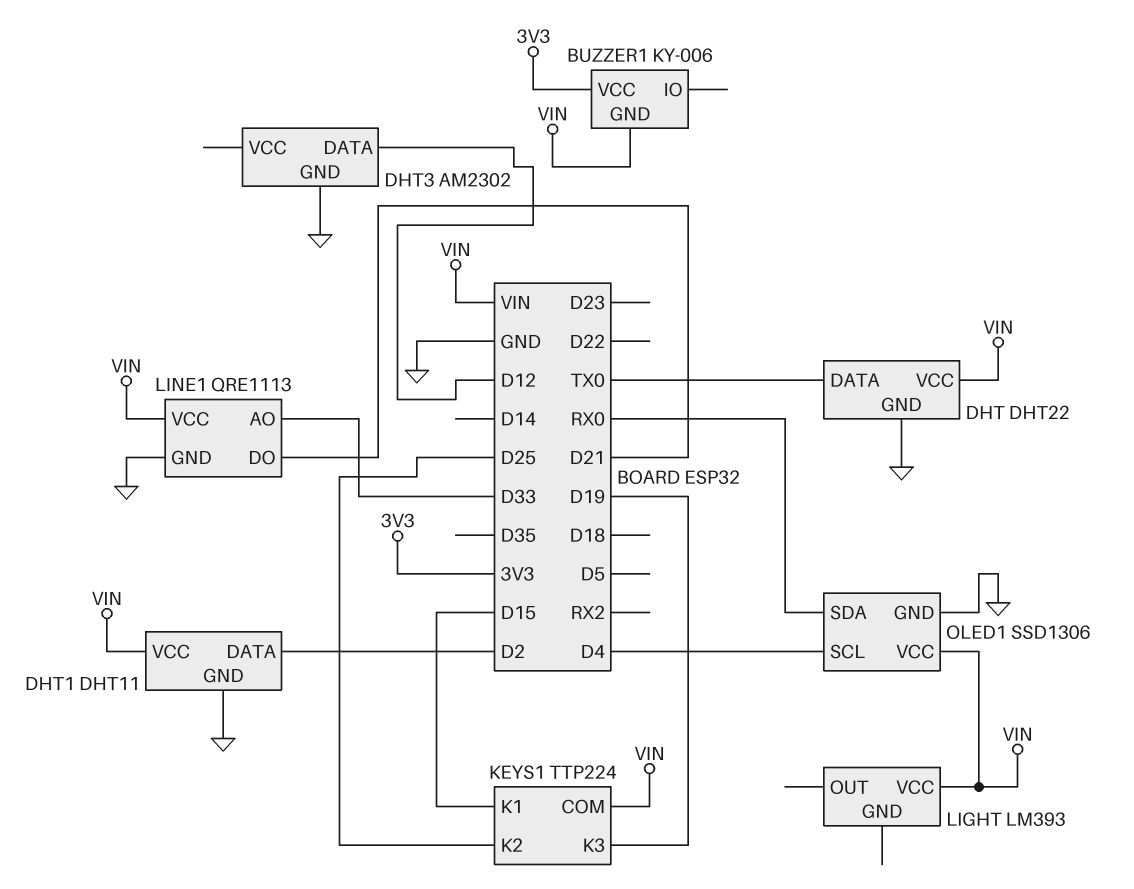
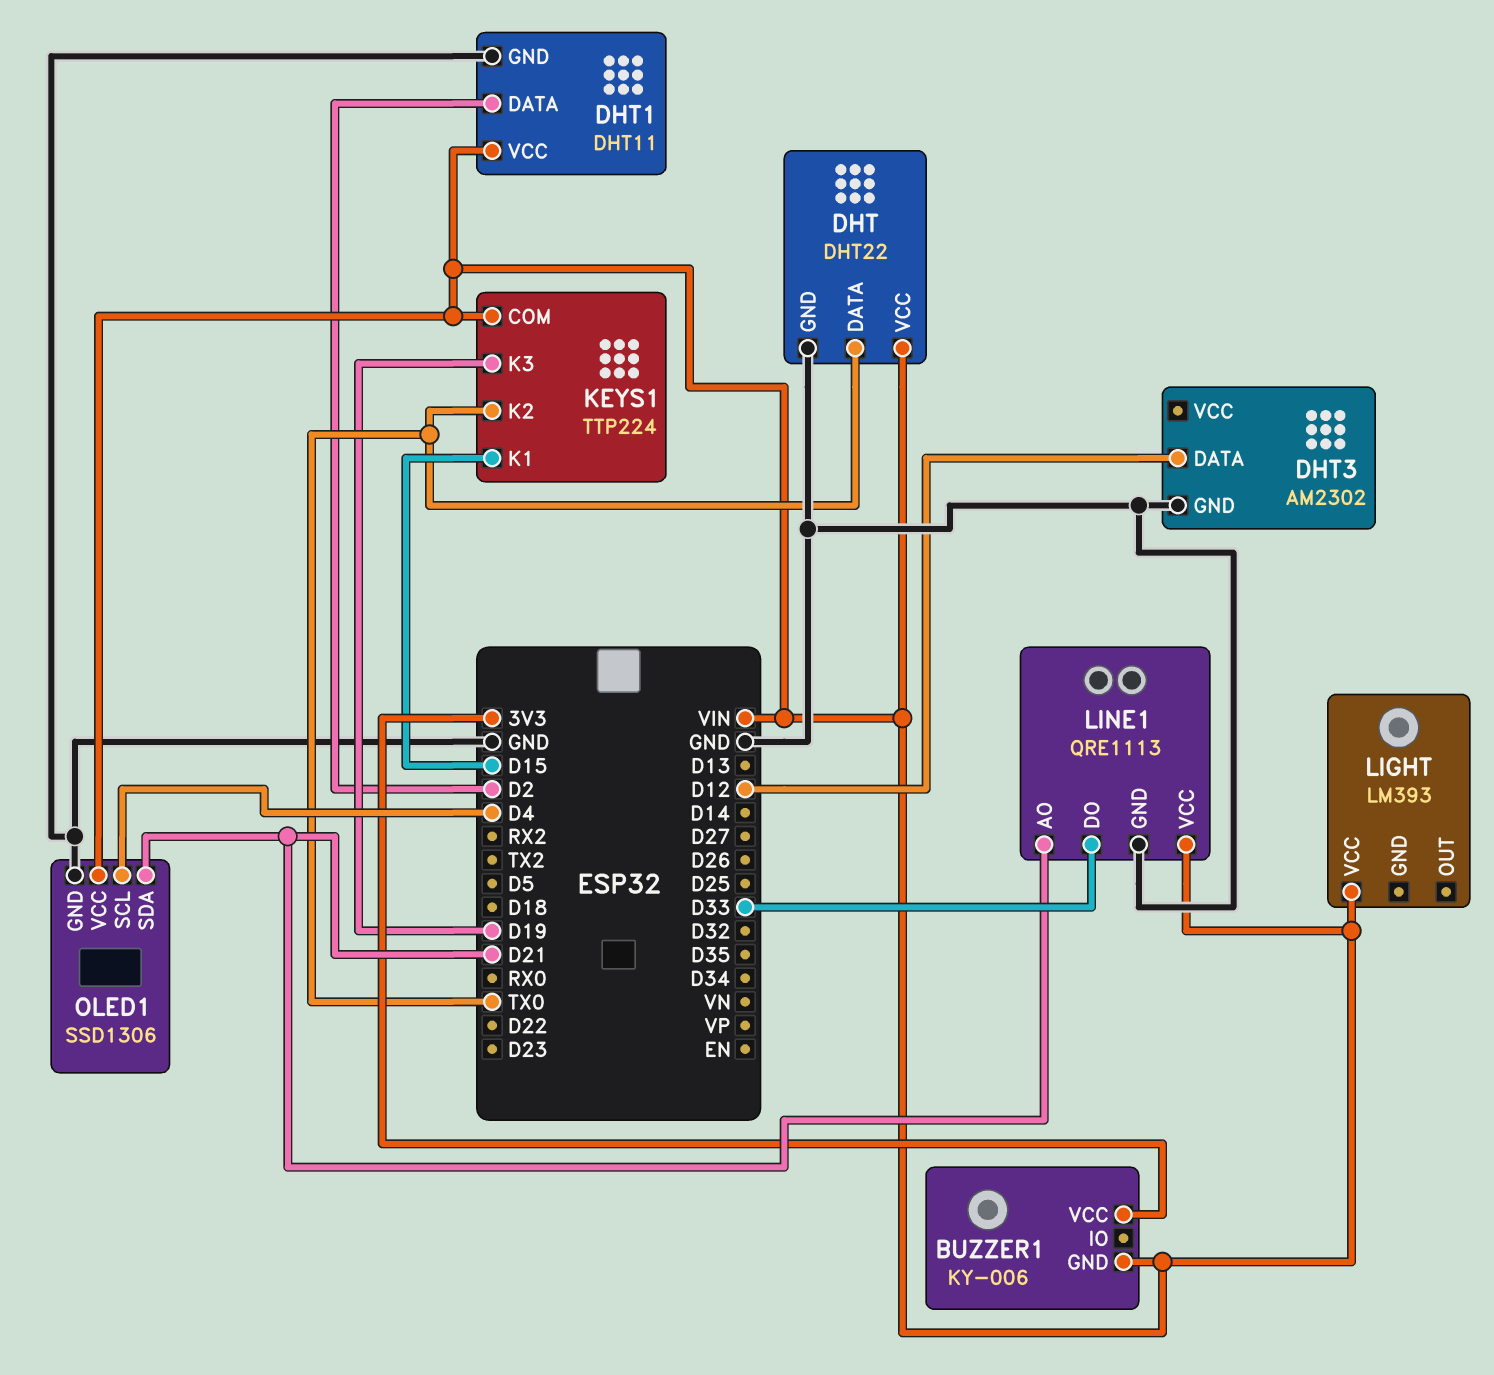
KEYS1 pin K2: D25 -> TX0
LINE1 pin AO: D33 -> D21
LINE1 pin DO: D21 -> D33
OLED1 pin SDA: RX0 -> D21

